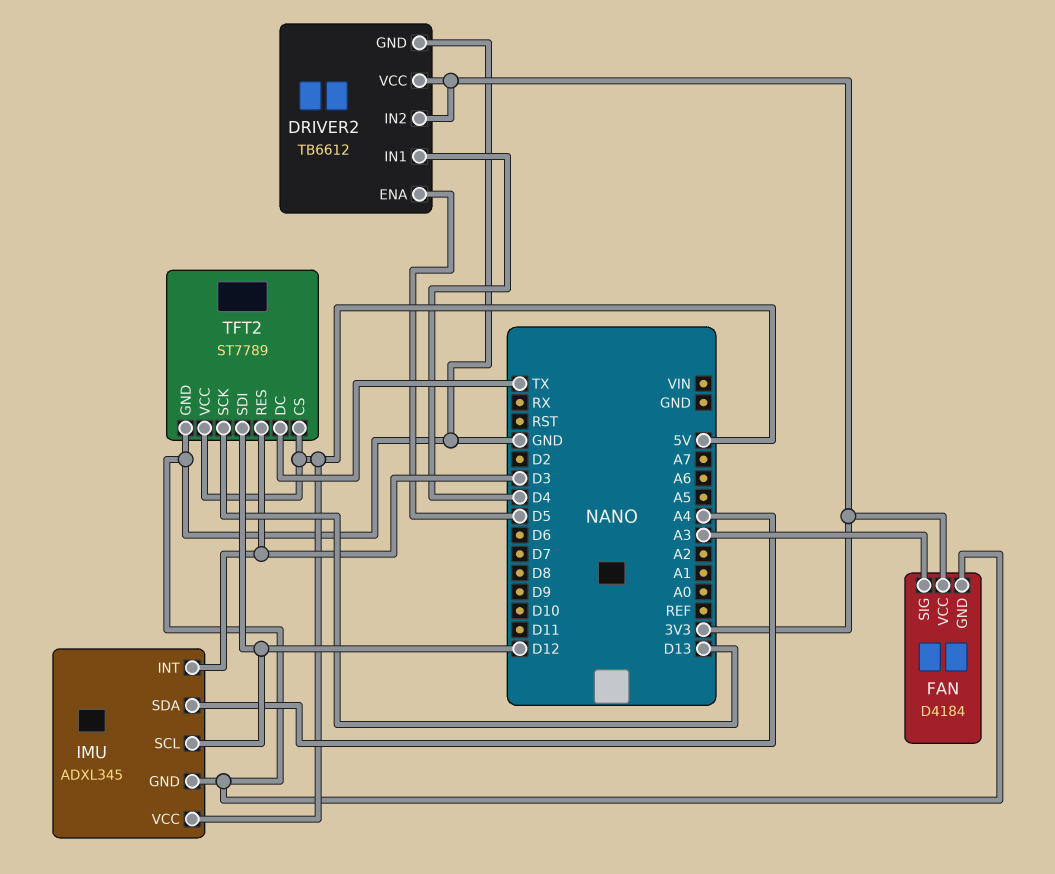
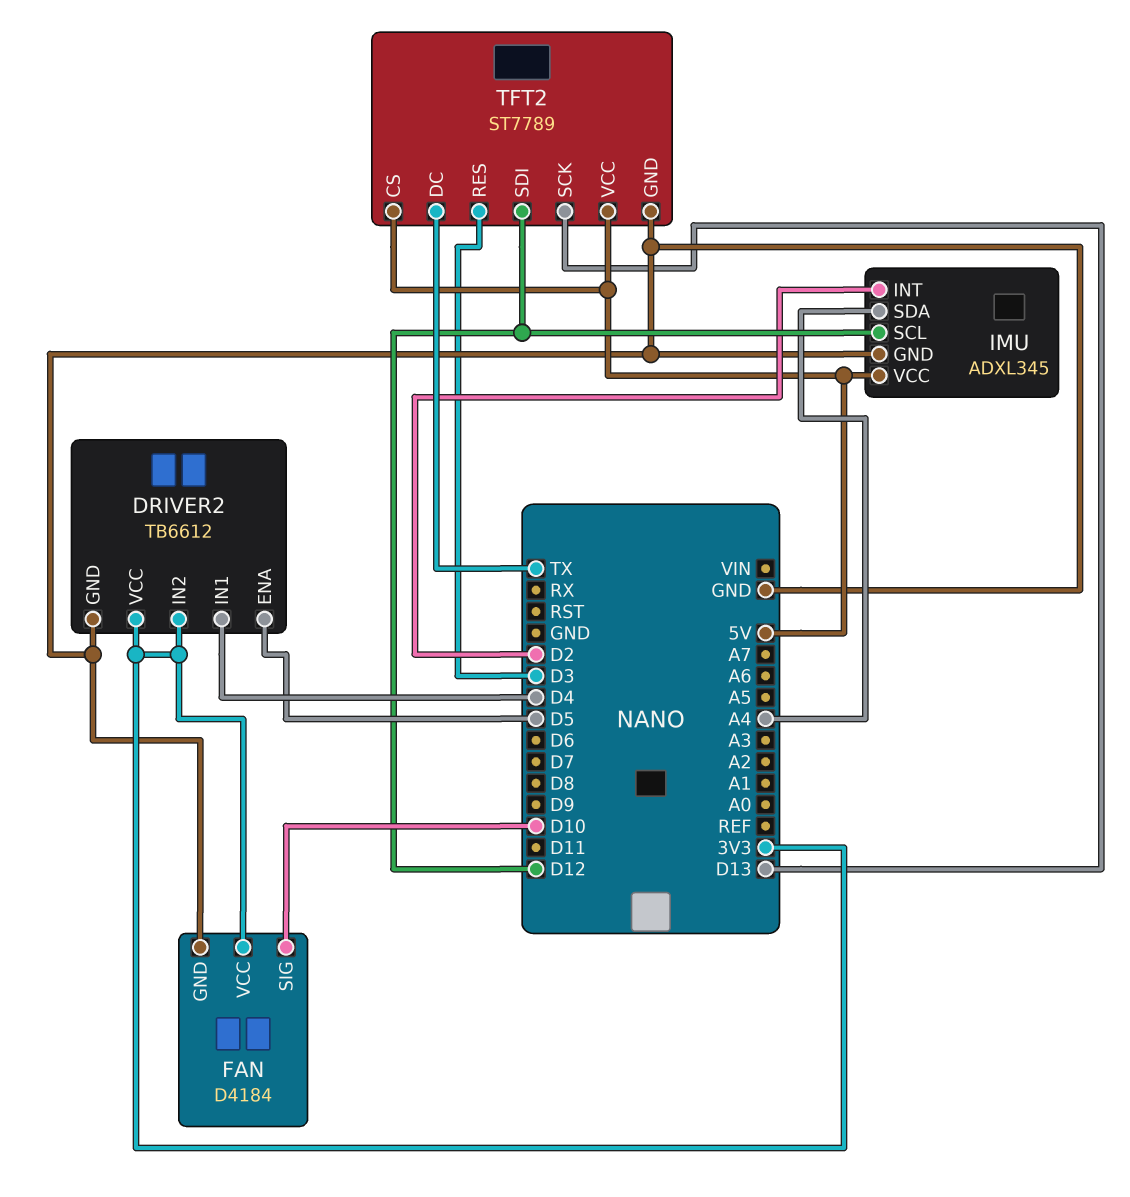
FAN pin SIG: A3 -> D10
IMU pin INT: D3 -> D2

